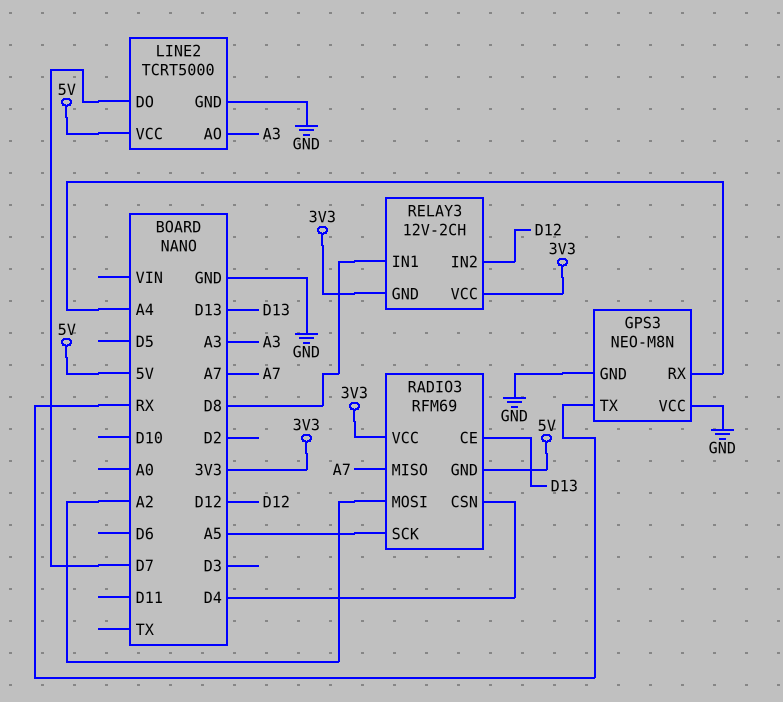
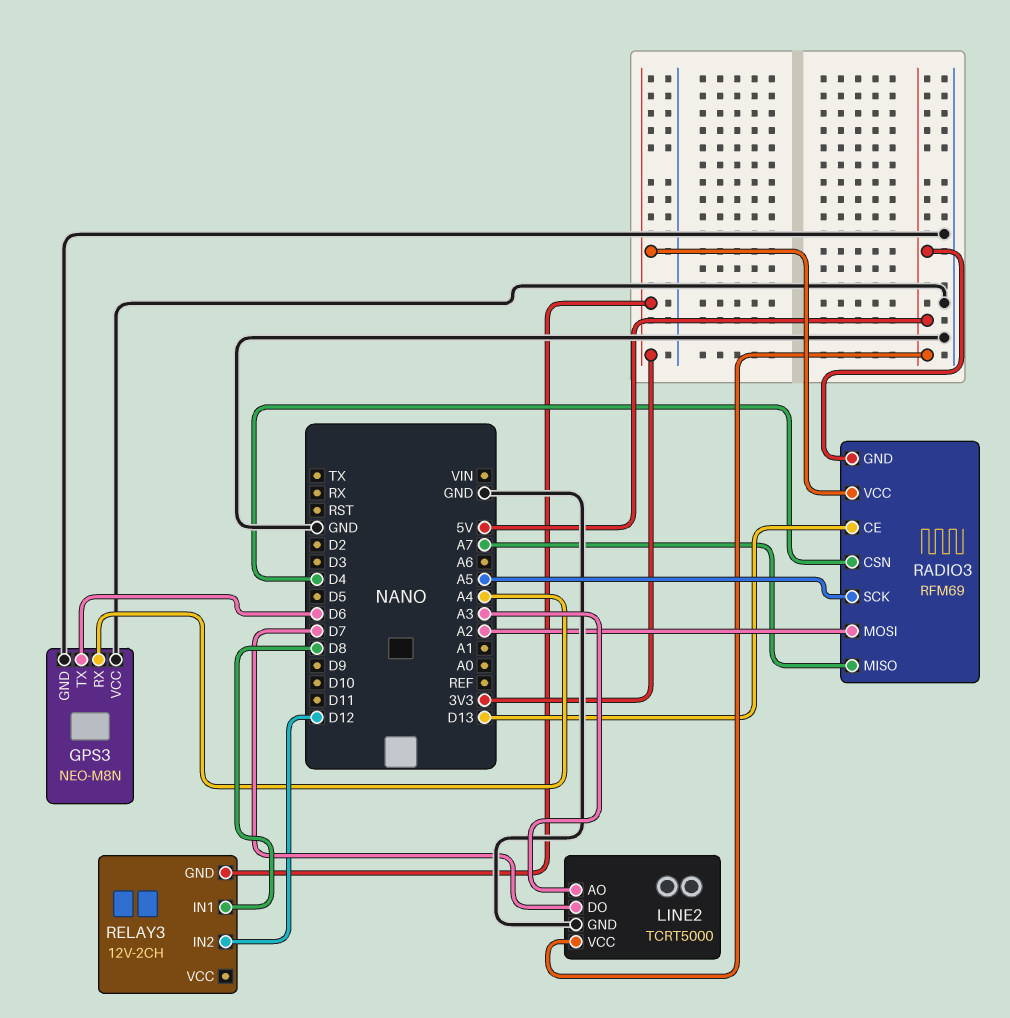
GPS3 pin TX: RX -> D6
RELAY3 pin VCC: 3V3 -> none

